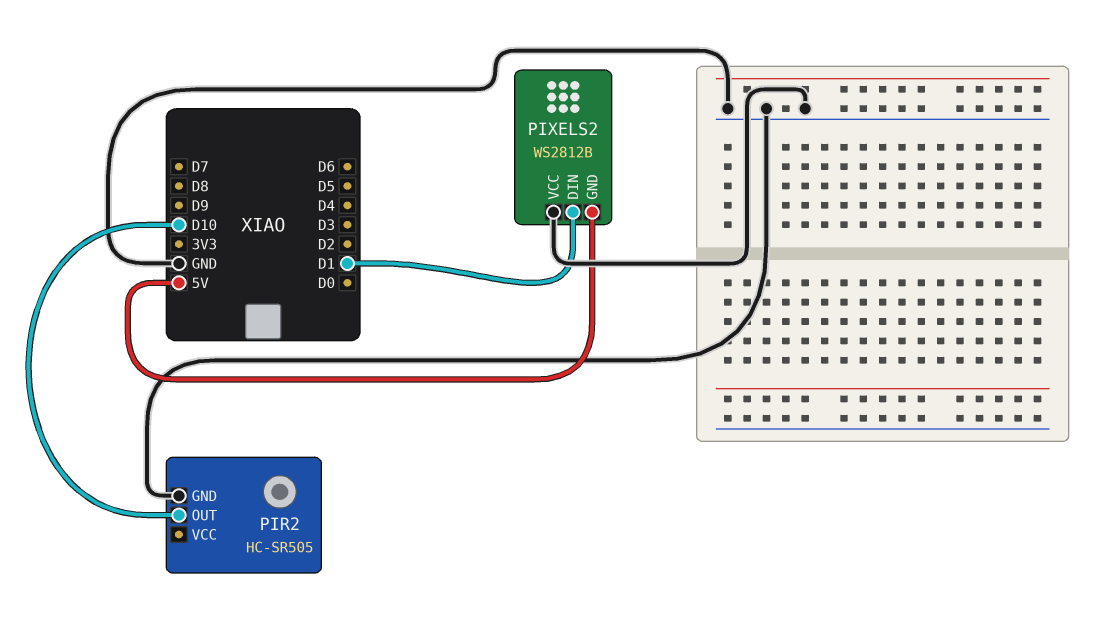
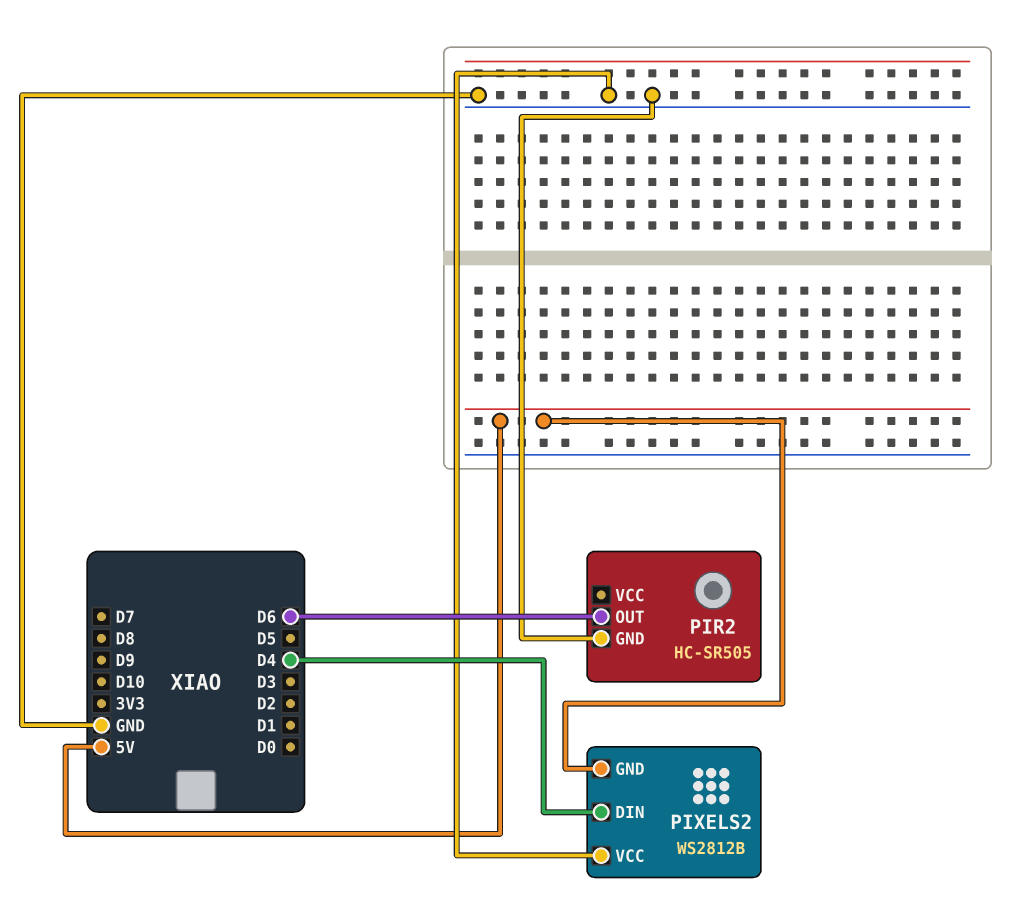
PIR2 pin OUT: D10 -> D6
PIXELS2 pin DIN: D1 -> D4

